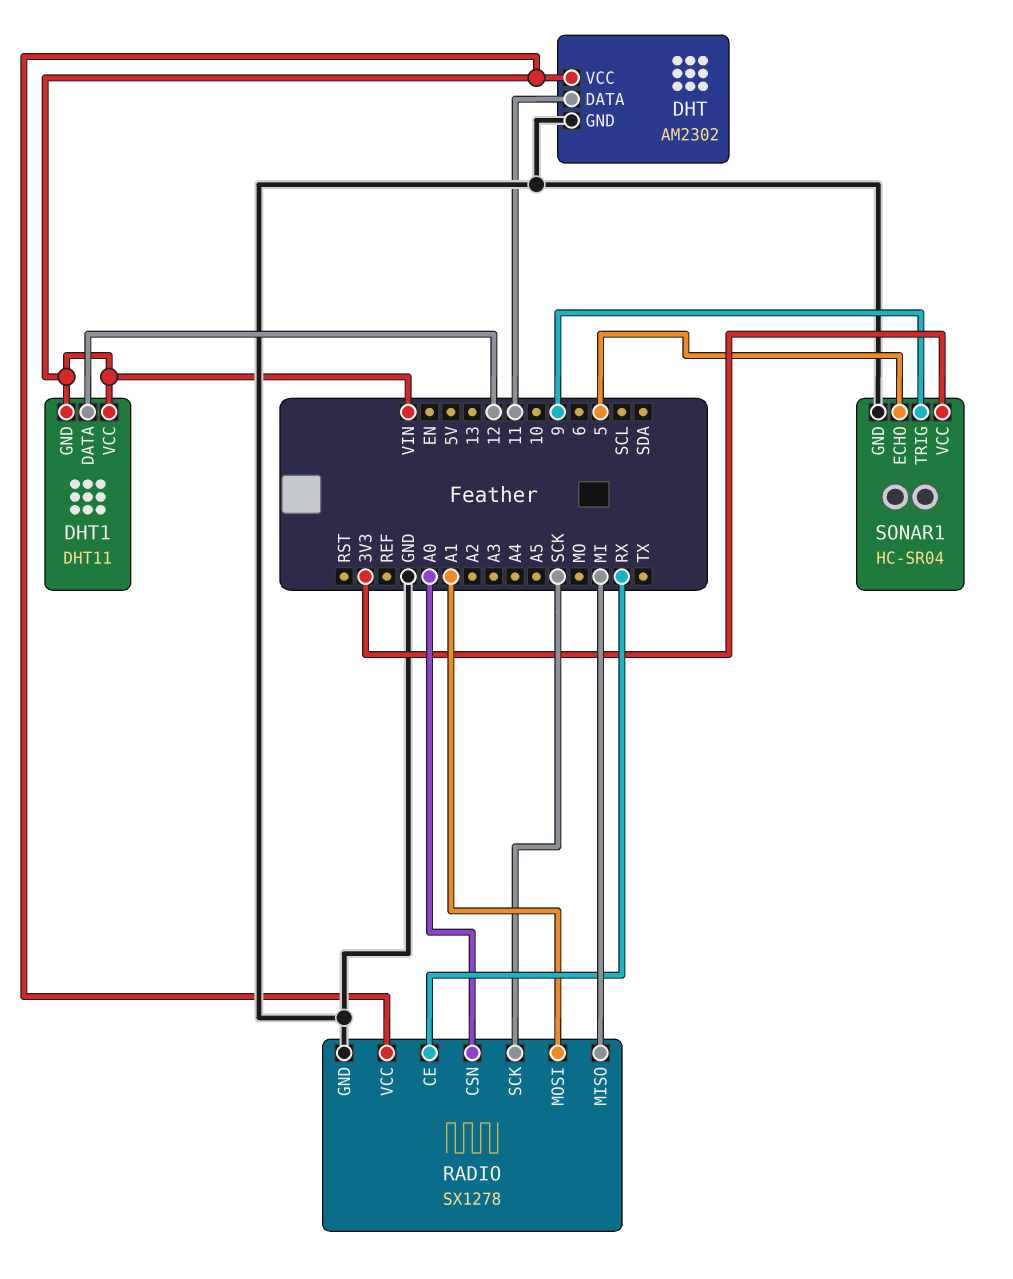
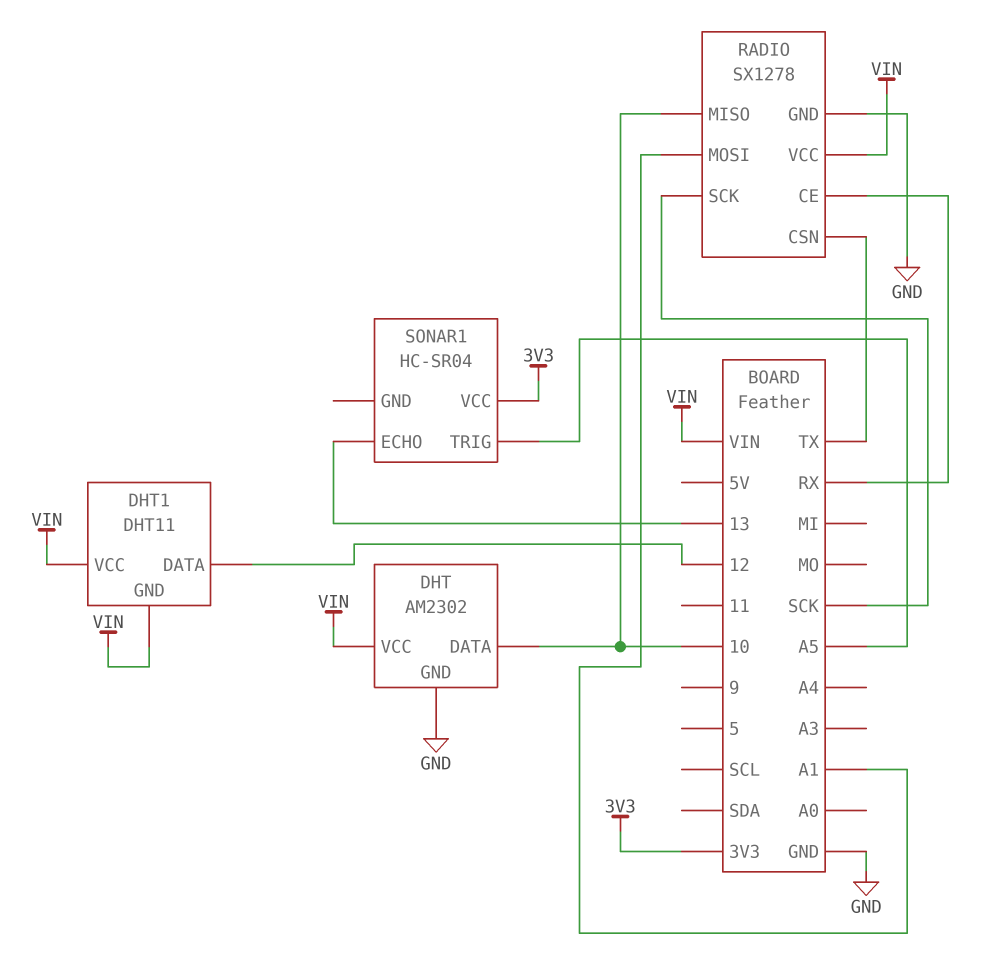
DHT pin DATA: 11 -> 10
RADIO pin CSN: A0 -> TX
RADIO pin MISO: MI -> 10
SONAR1 pin ECHO: 5 -> 13
SONAR1 pin GND: GND -> none
SONAR1 pin TRIG: 9 -> A5

